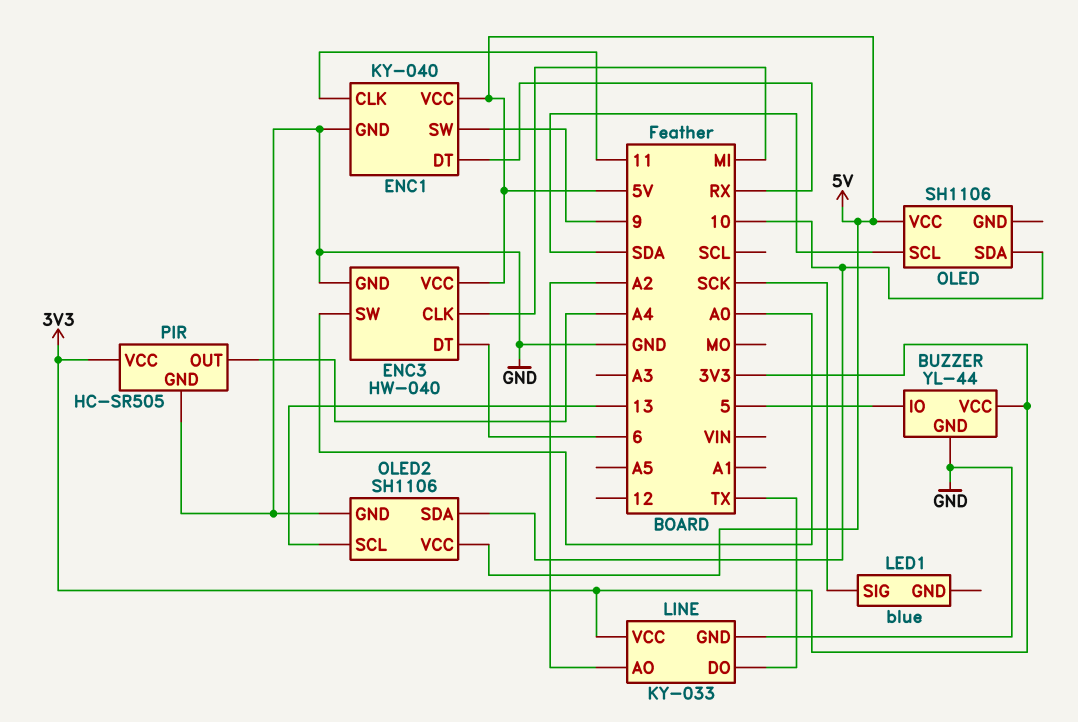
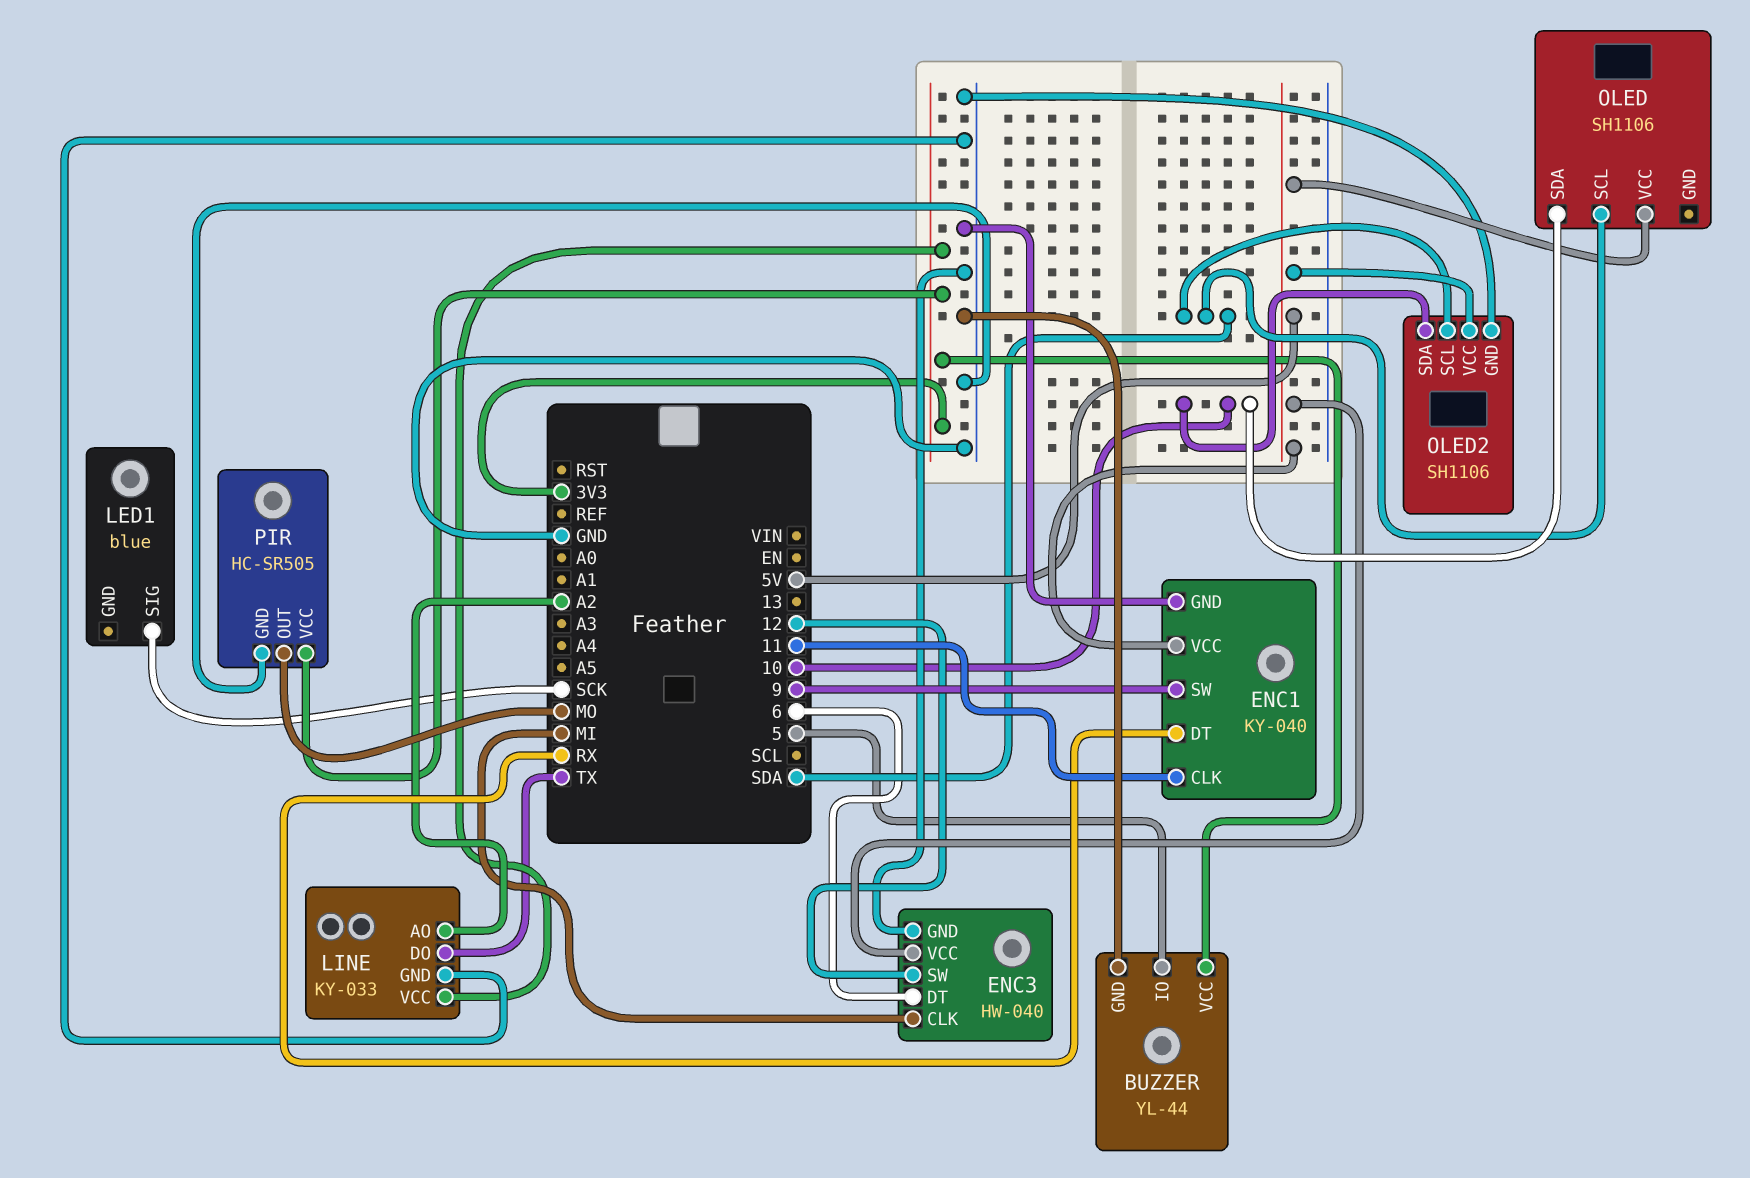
ENC3 pin SW: A0 -> 12
OLED2 pin SCL: 13 -> SDA
PIR pin OUT: A4 -> MO

